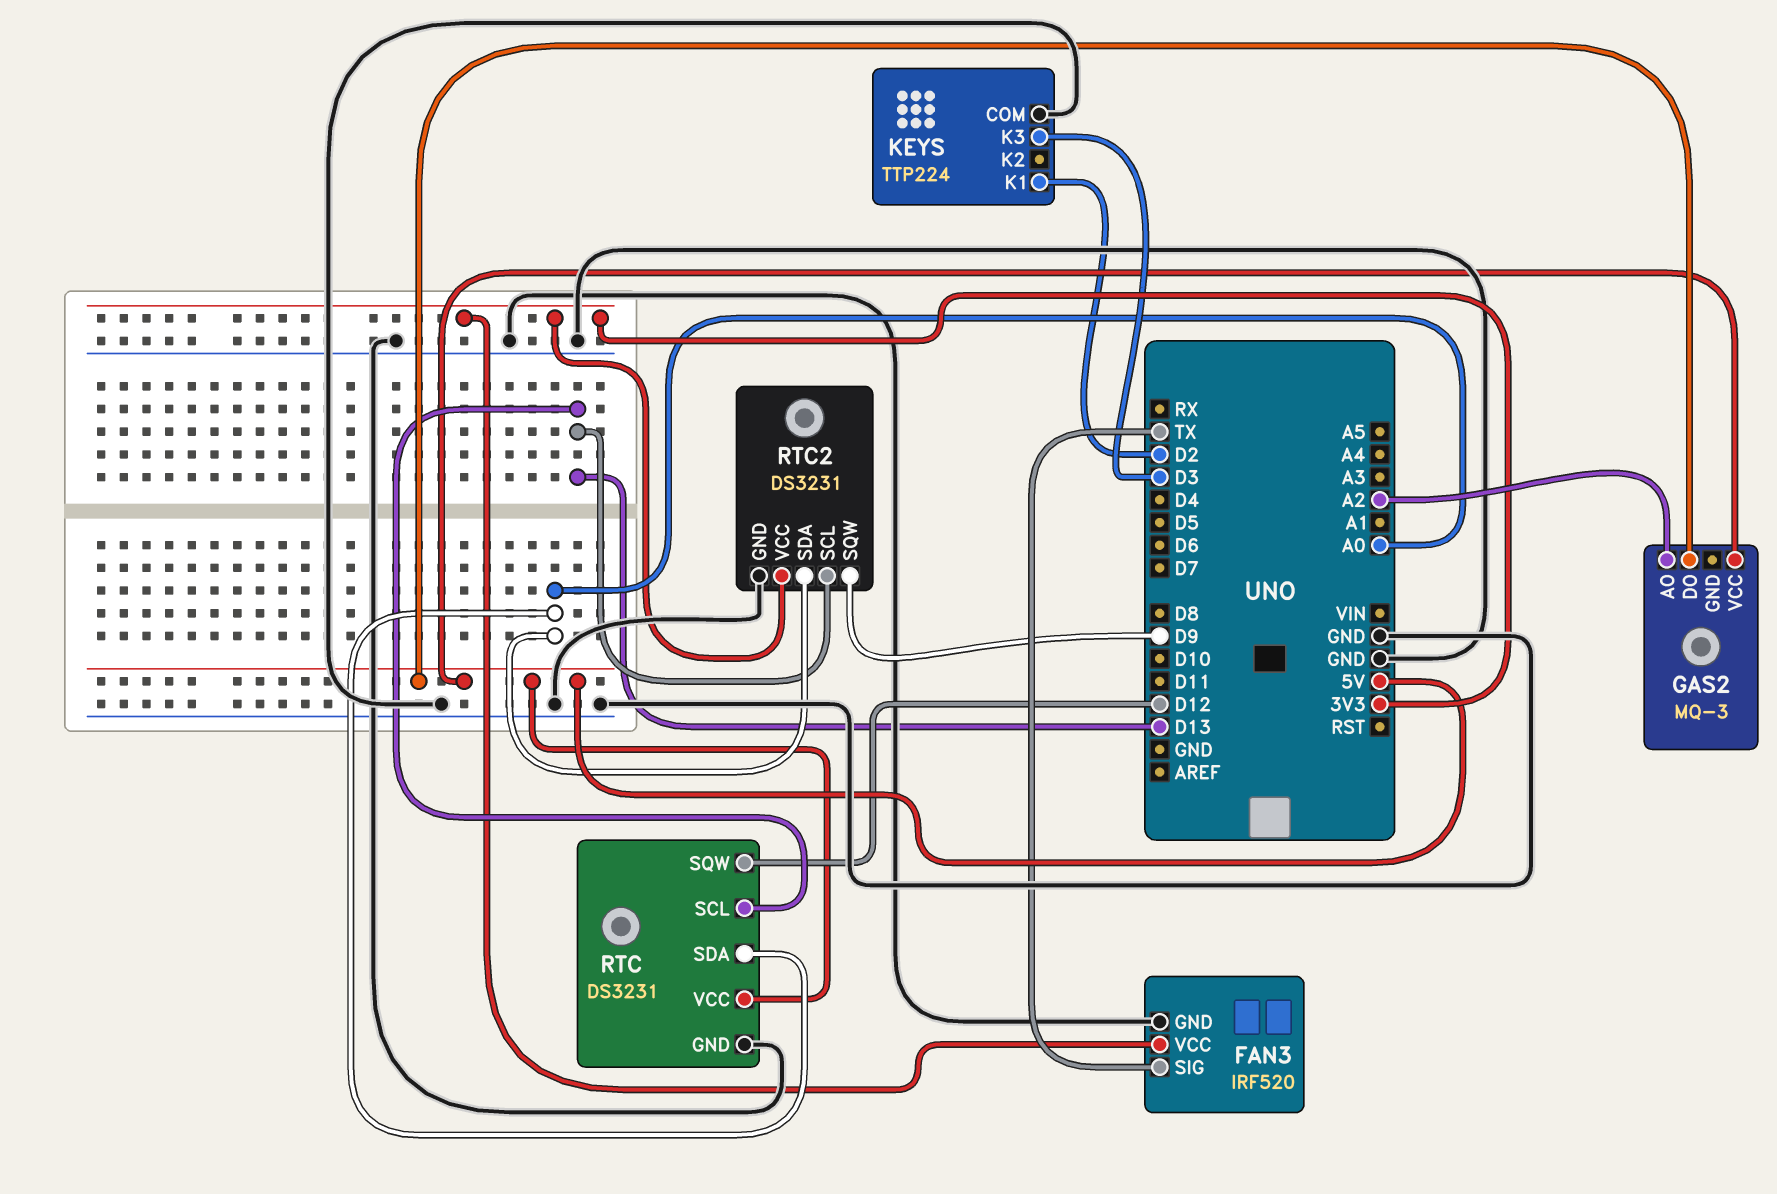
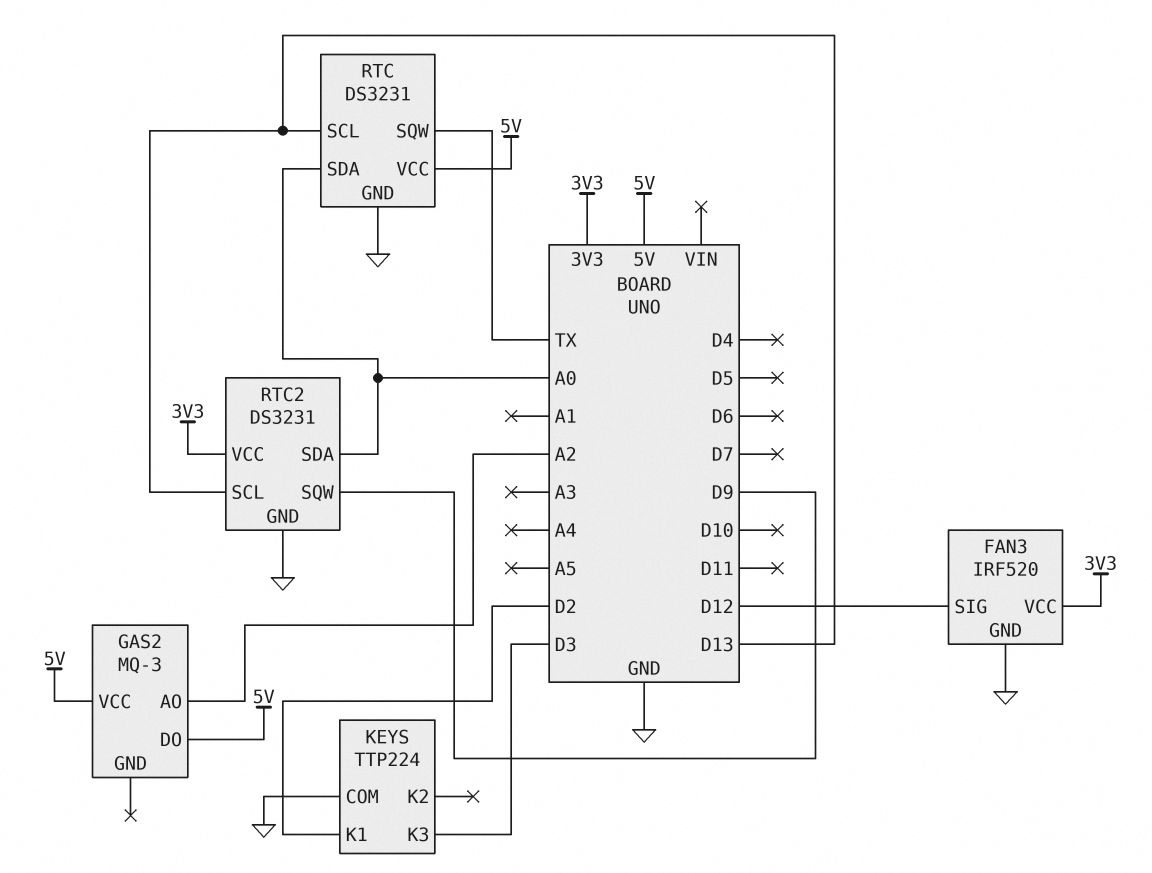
FAN3 pin SIG: TX -> D12
RTC pin SQW: D12 -> TX

